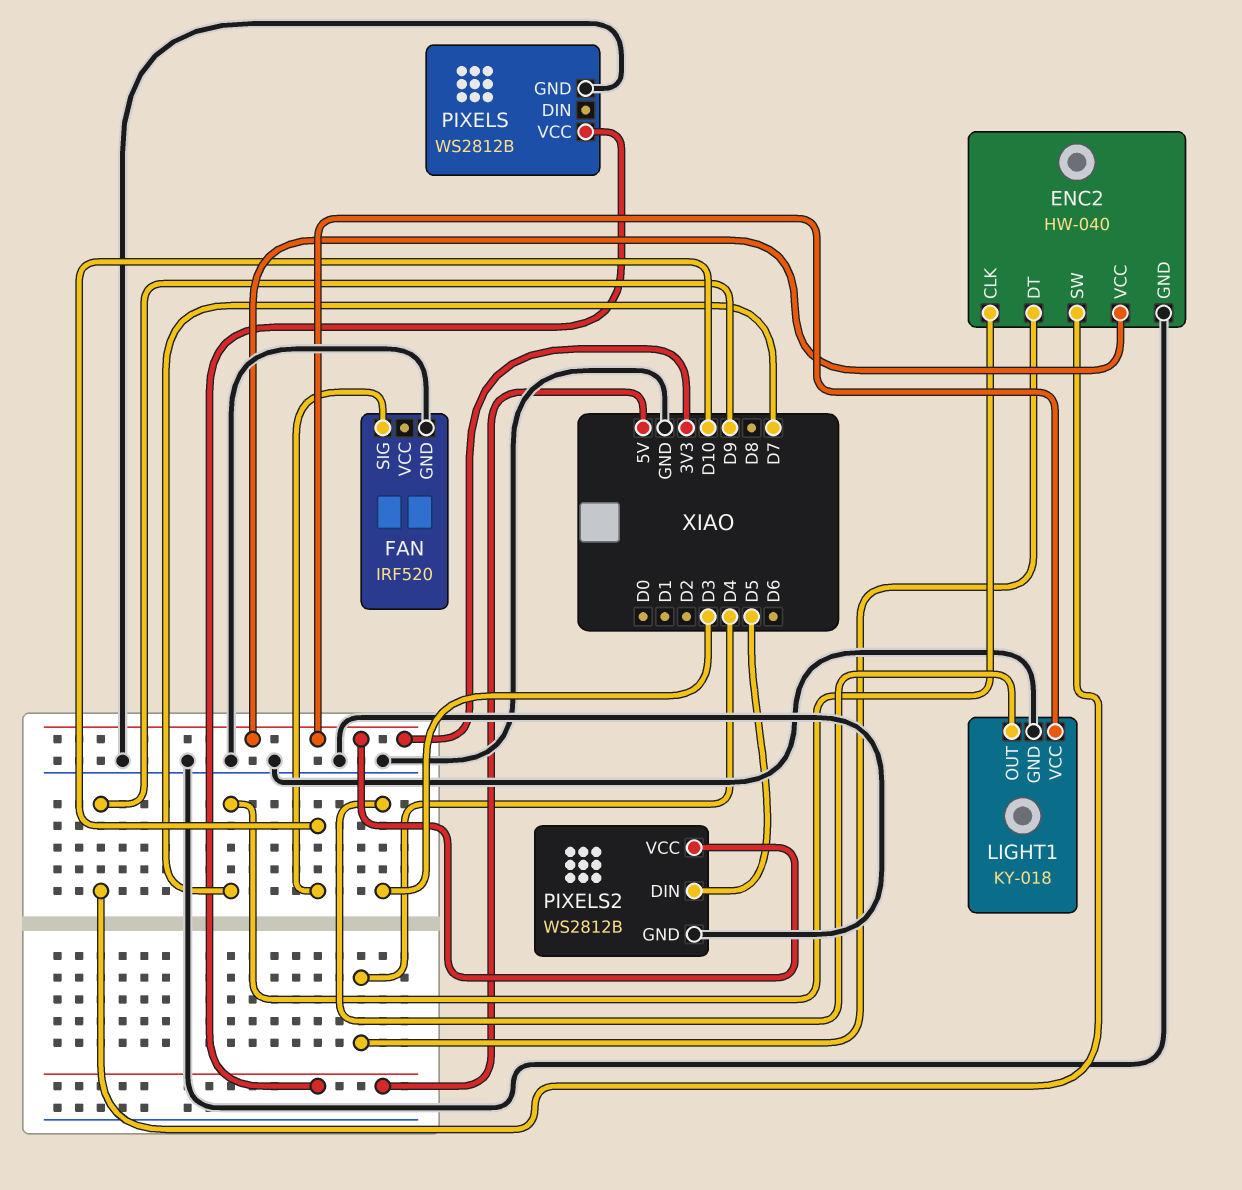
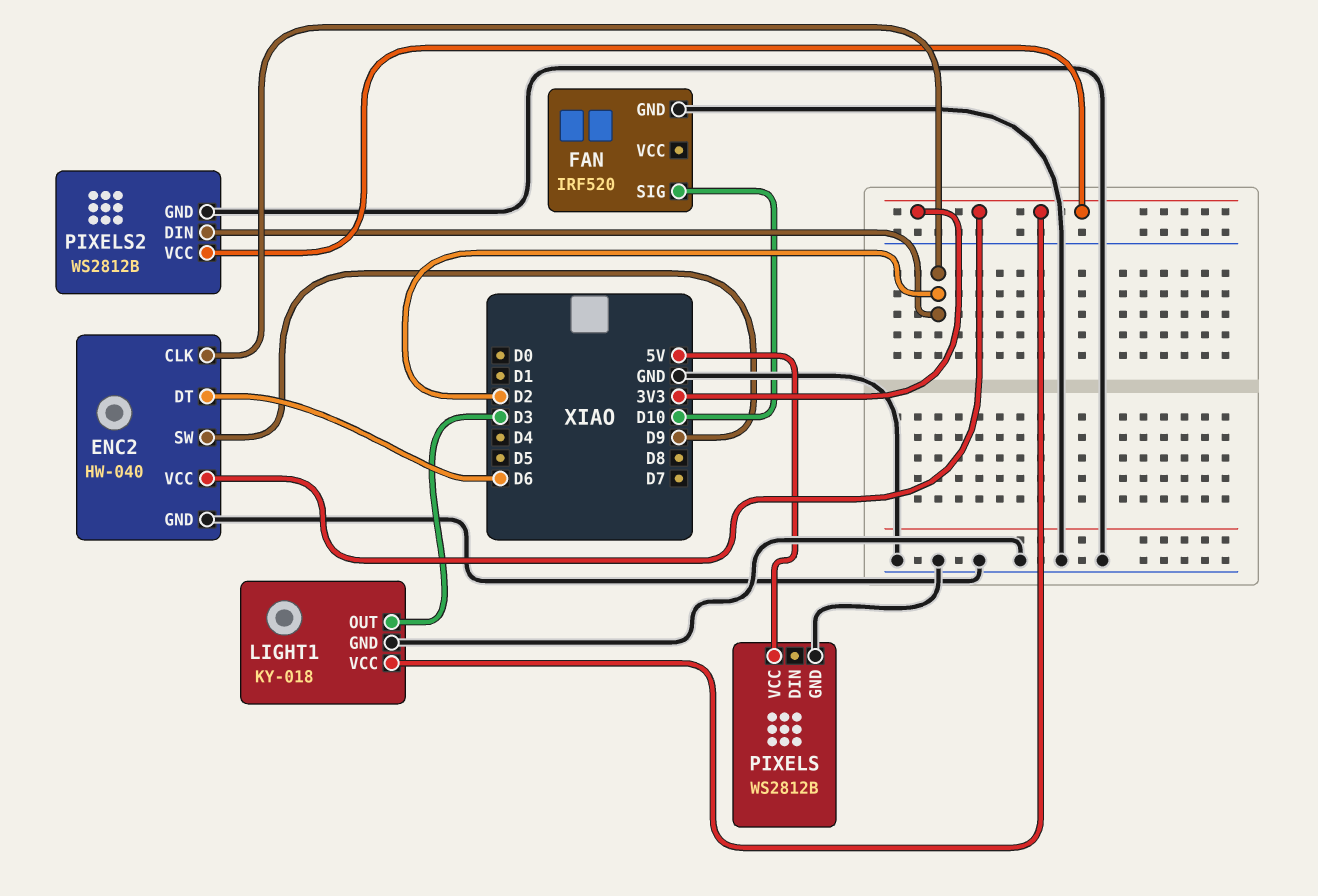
ENC2 pin CLK: D7 -> D2
ENC2 pin DT: D4 -> D6
PIXELS2 pin DIN: D5 -> D2

